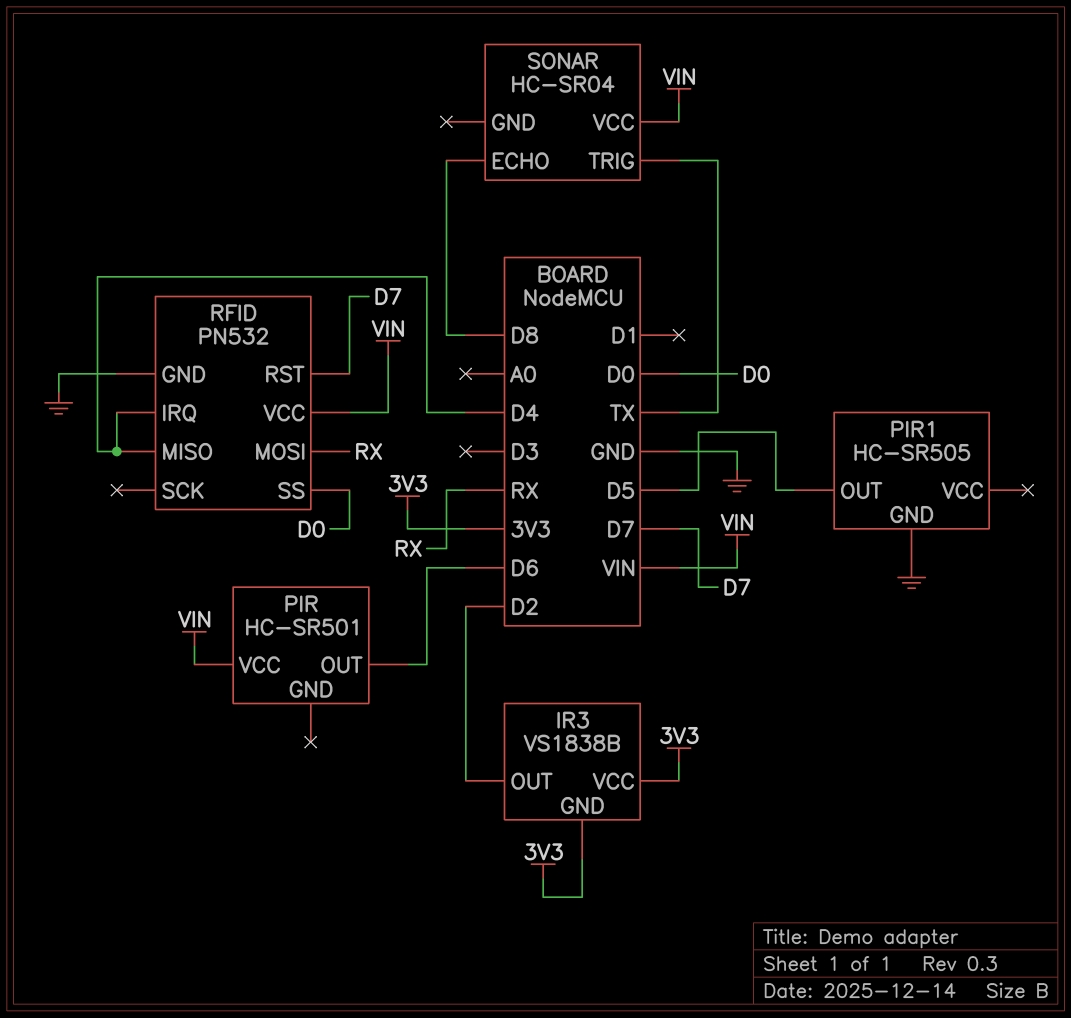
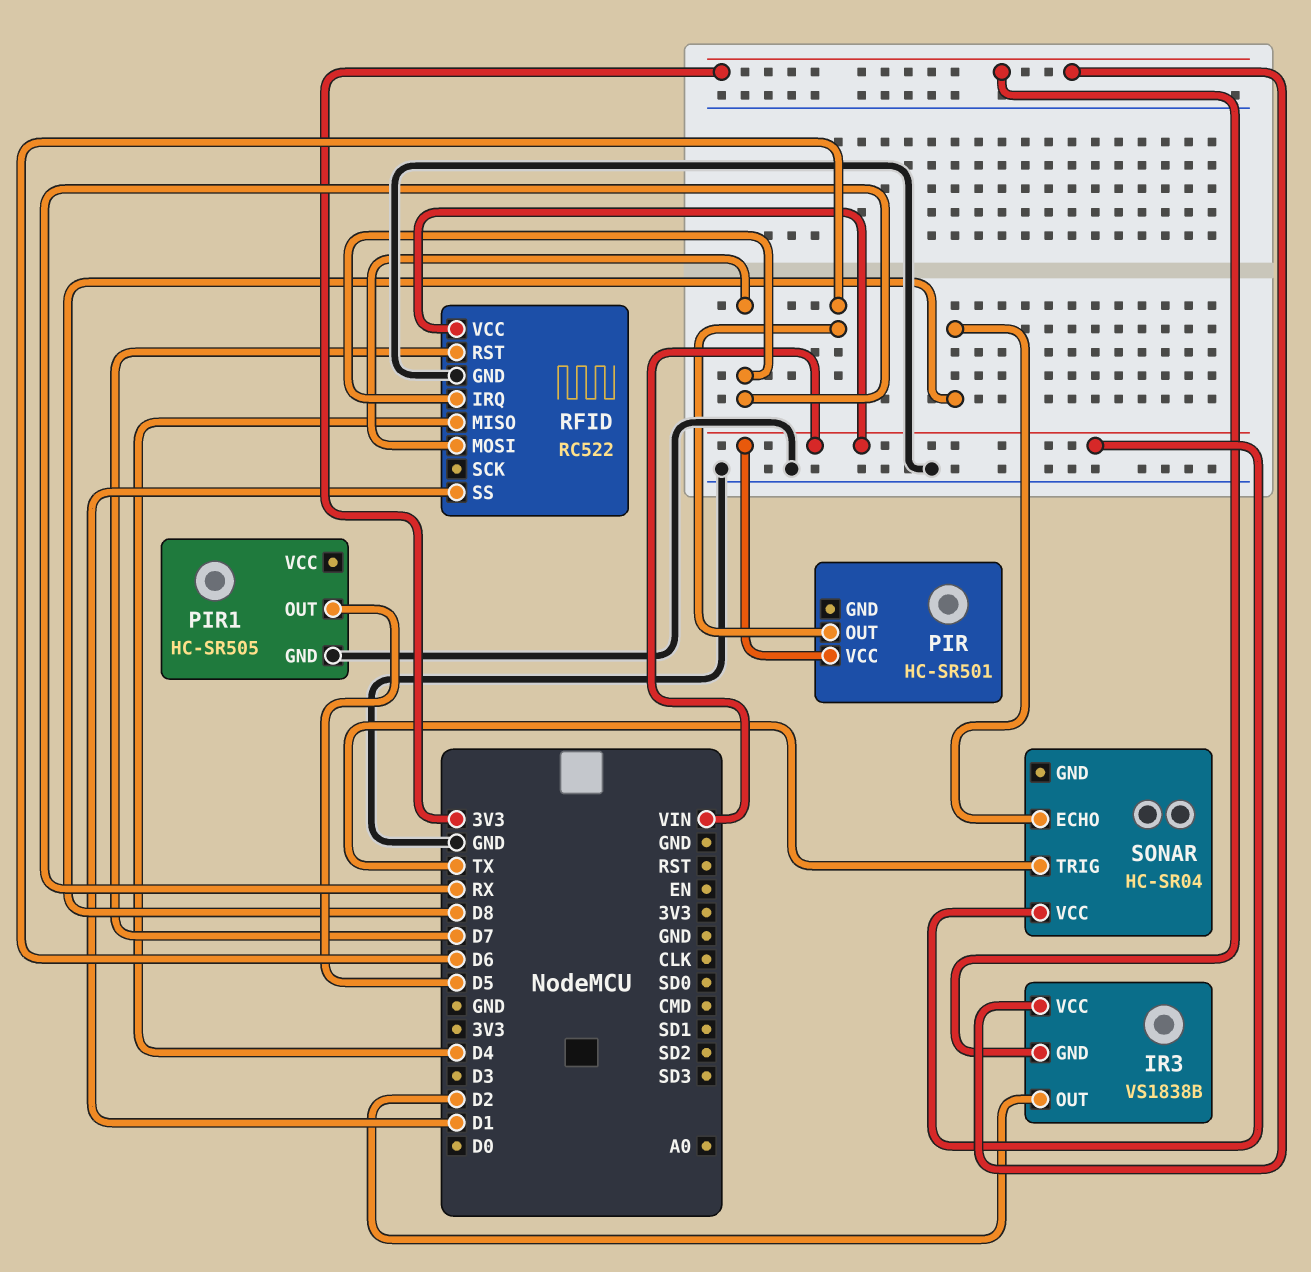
RFID: PN532 -> RC522
RFID pin IRQ: D4 -> RX
RFID pin SS: D0 -> D1

